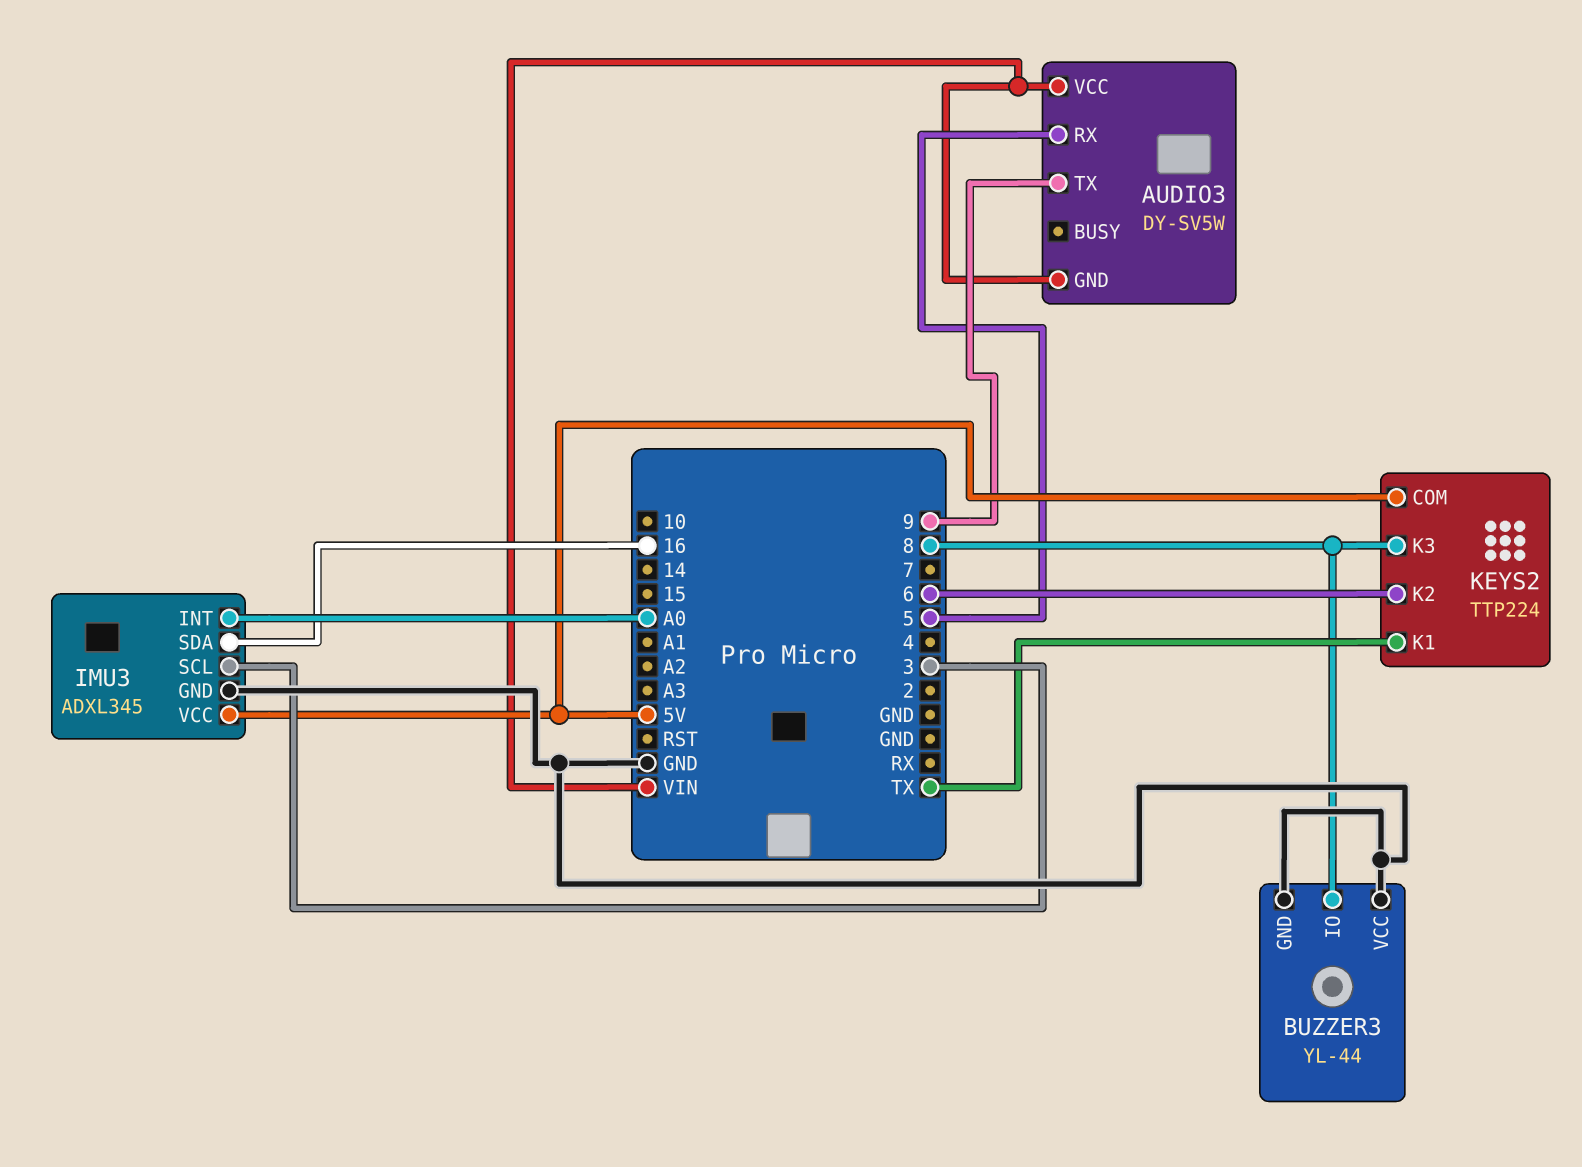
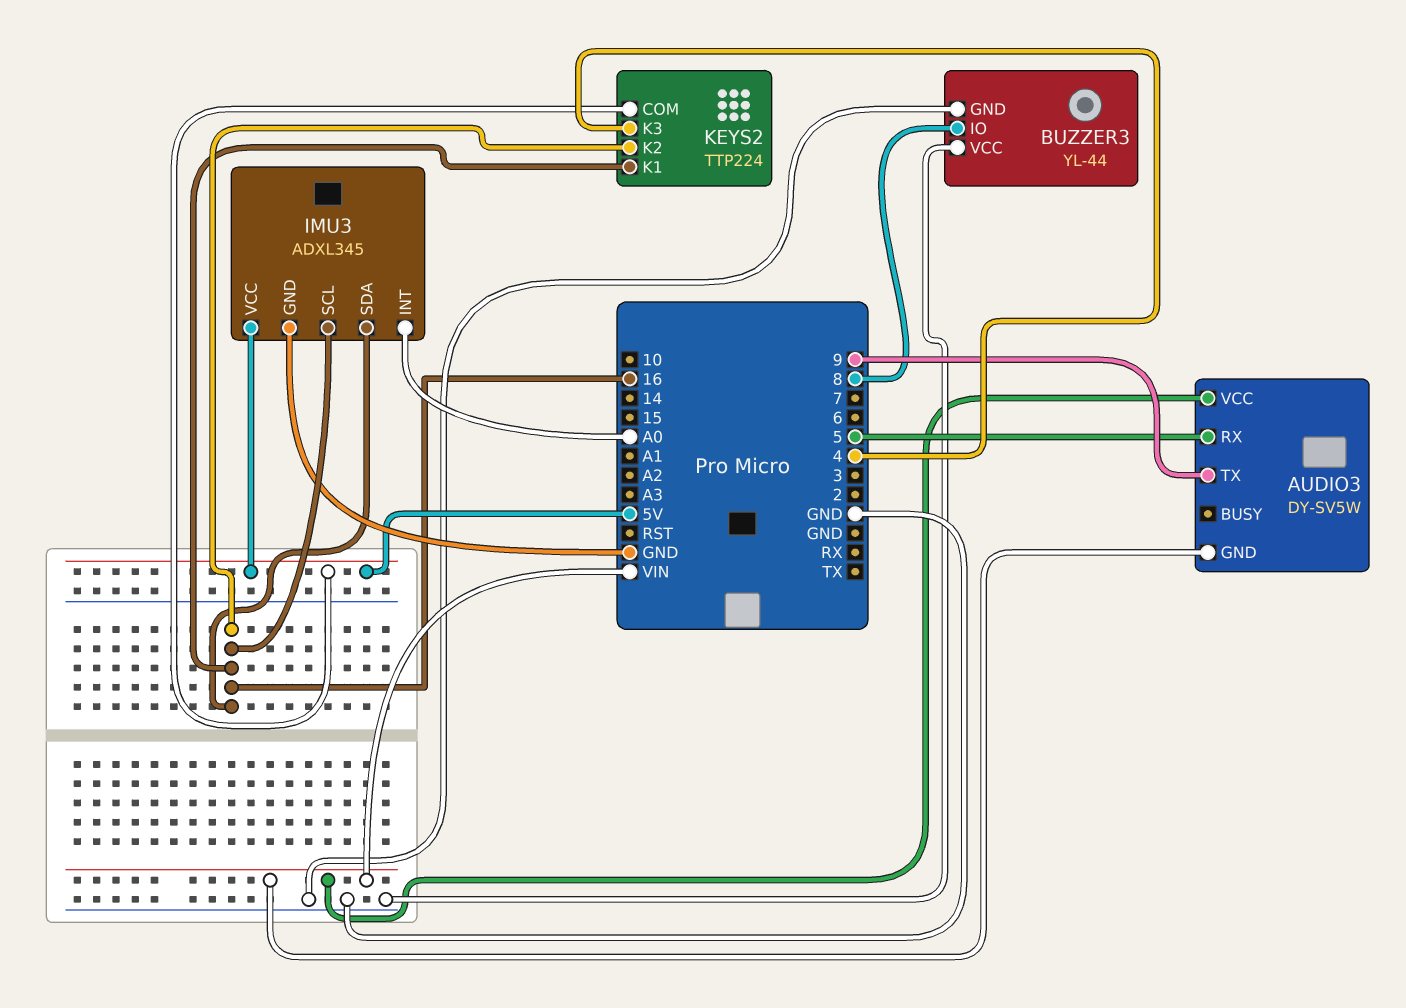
IMU3 pin SCL: 3 -> 16
KEYS2 pin K1: TX -> 16
KEYS2 pin K2: 6 -> 16
KEYS2 pin K3: 8 -> 4

